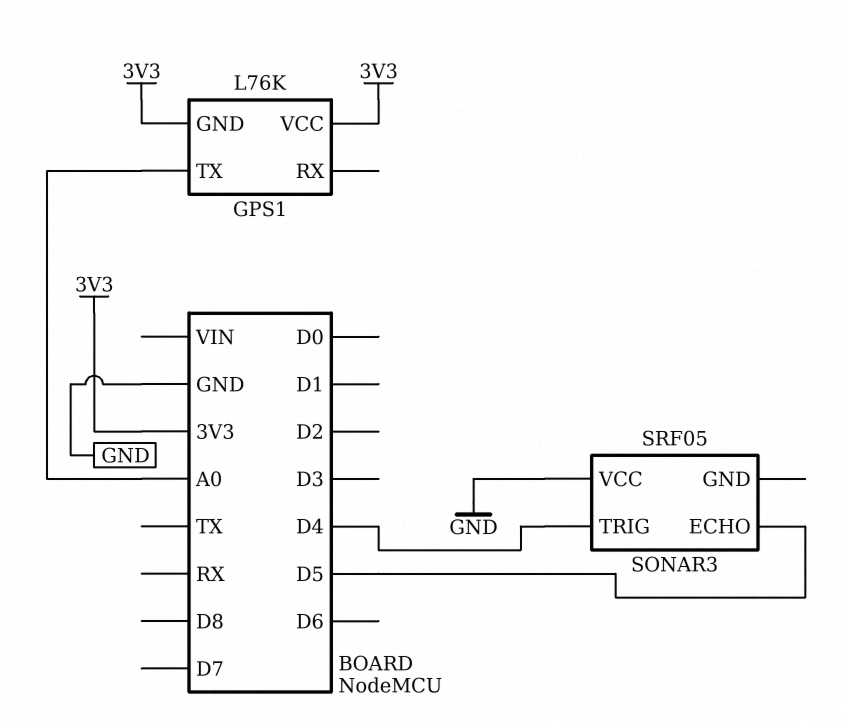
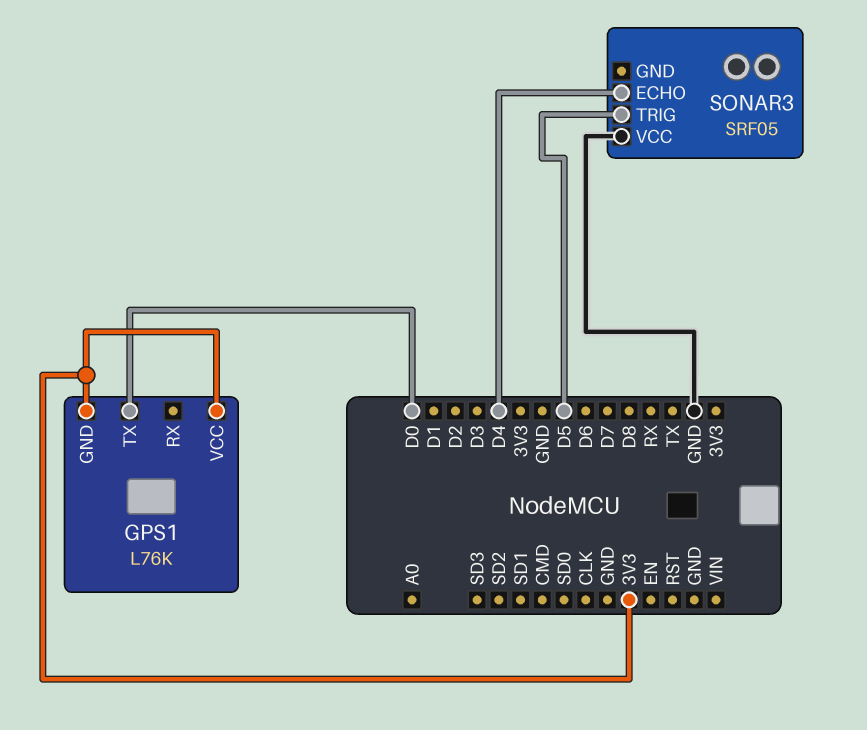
GPS1 pin TX: A0 -> D0
SONAR3 pin ECHO: D5 -> D4
SONAR3 pin TRIG: D4 -> D5

